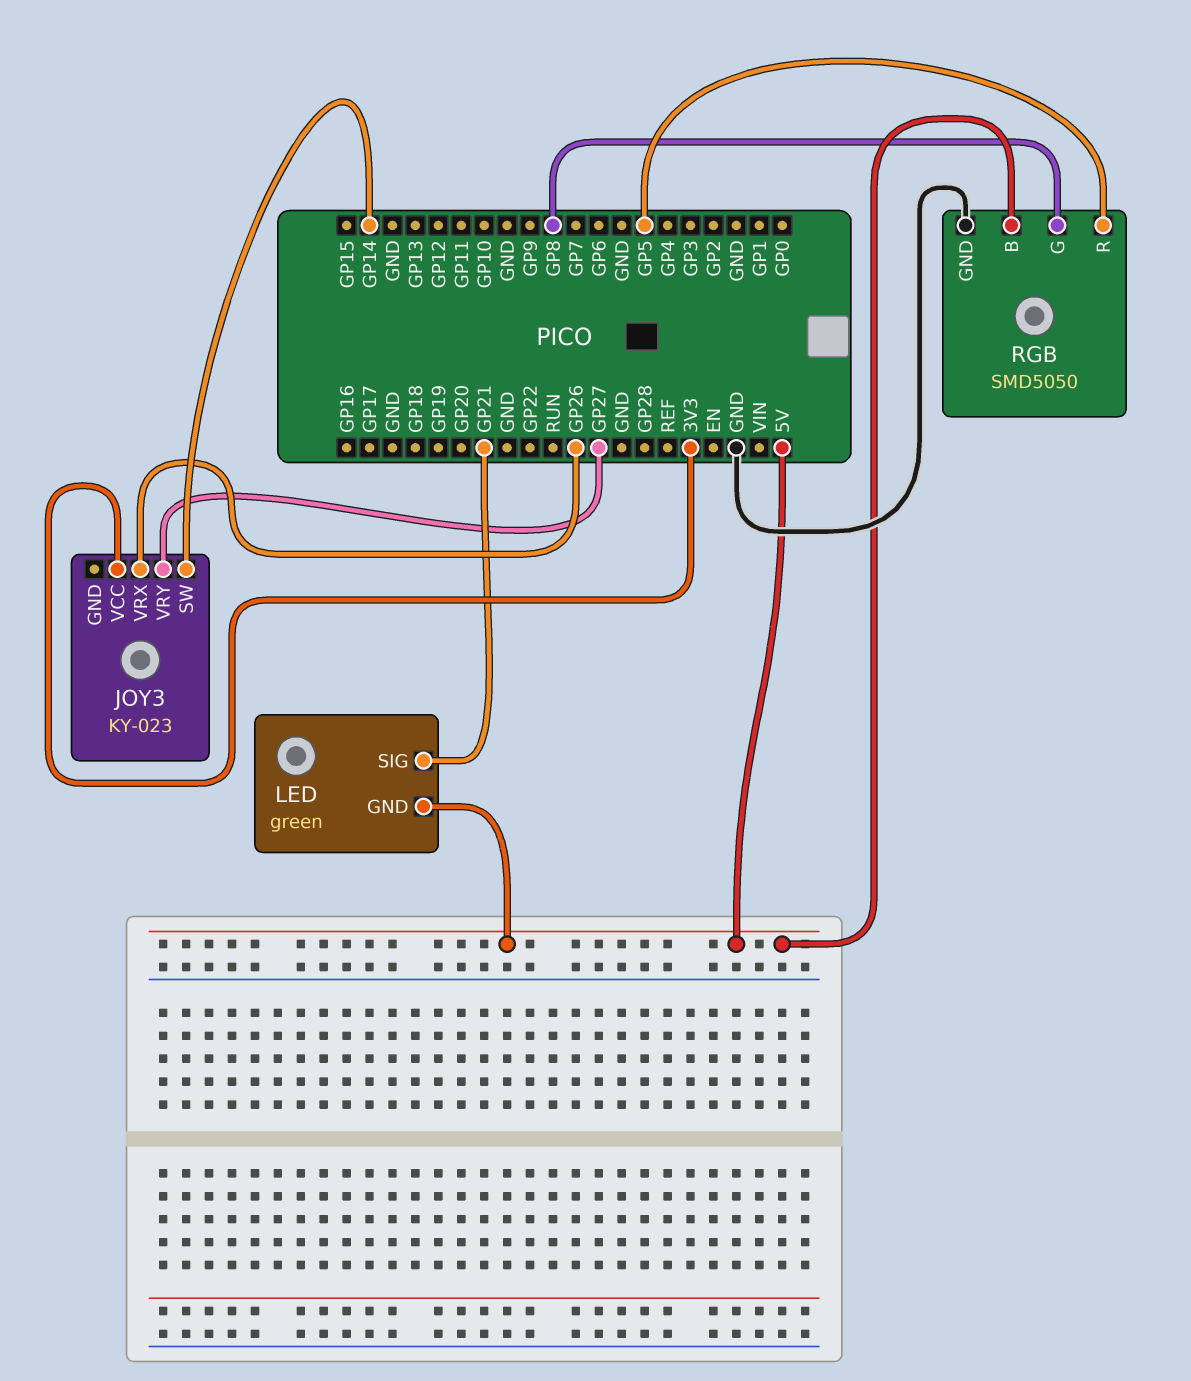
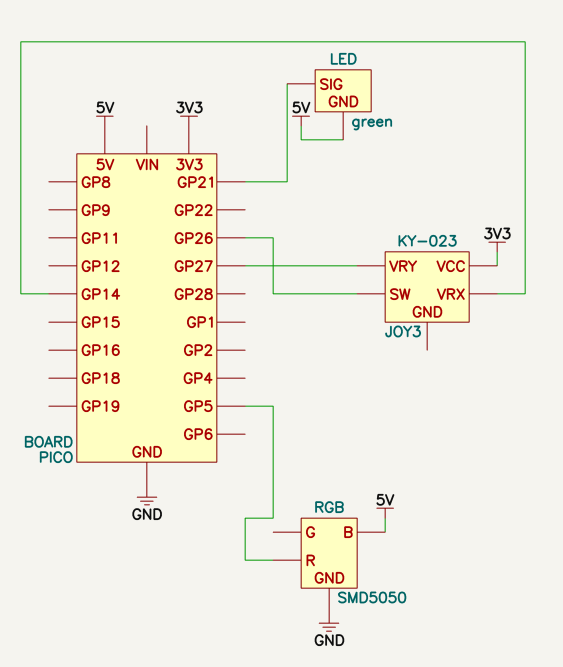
JOY3 pin SW: GP14 -> GP26
JOY3 pin VRX: GP26 -> GP14
RGB pin G: GP8 -> none

